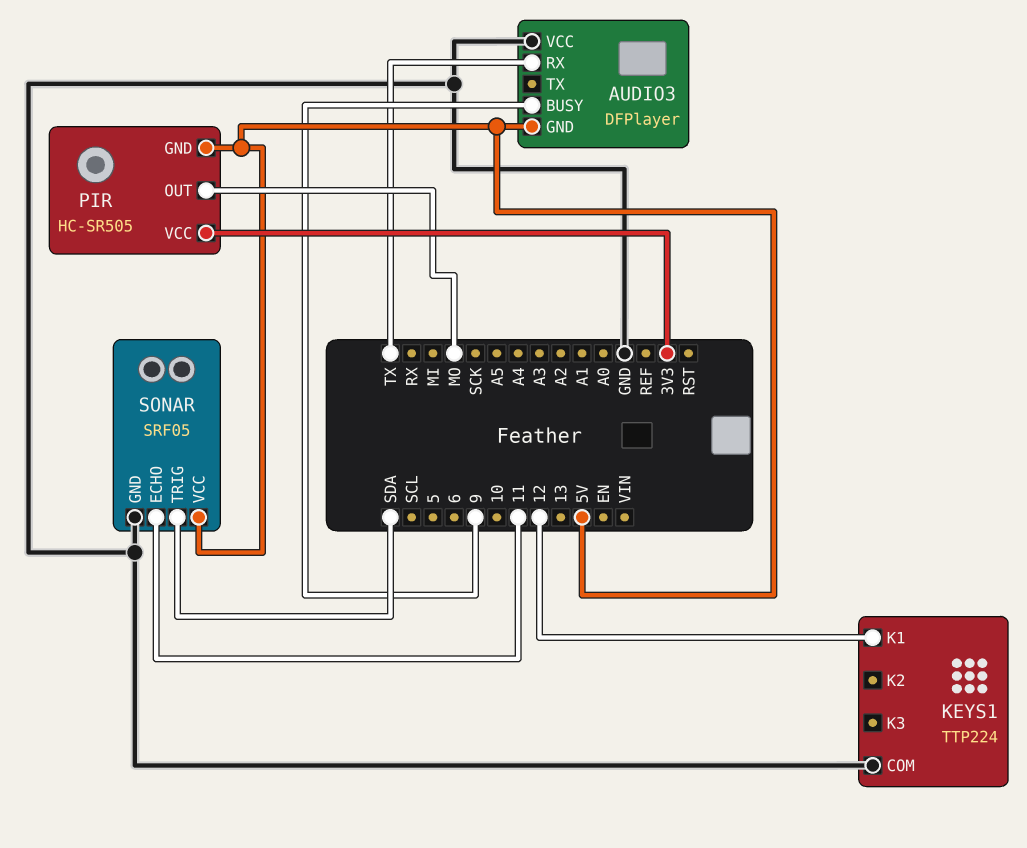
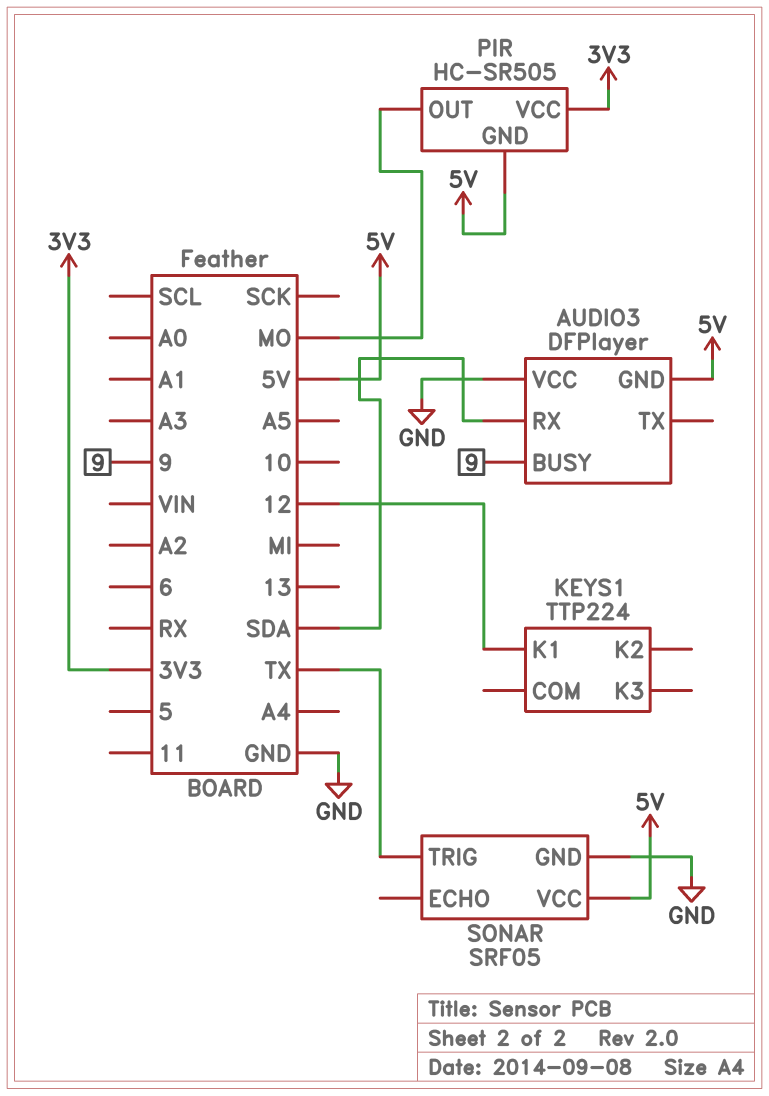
AUDIO3 pin RX: TX -> SDA
KEYS1 pin COM: GND -> none
SONAR pin ECHO: 11 -> none
SONAR pin TRIG: SDA -> TX

